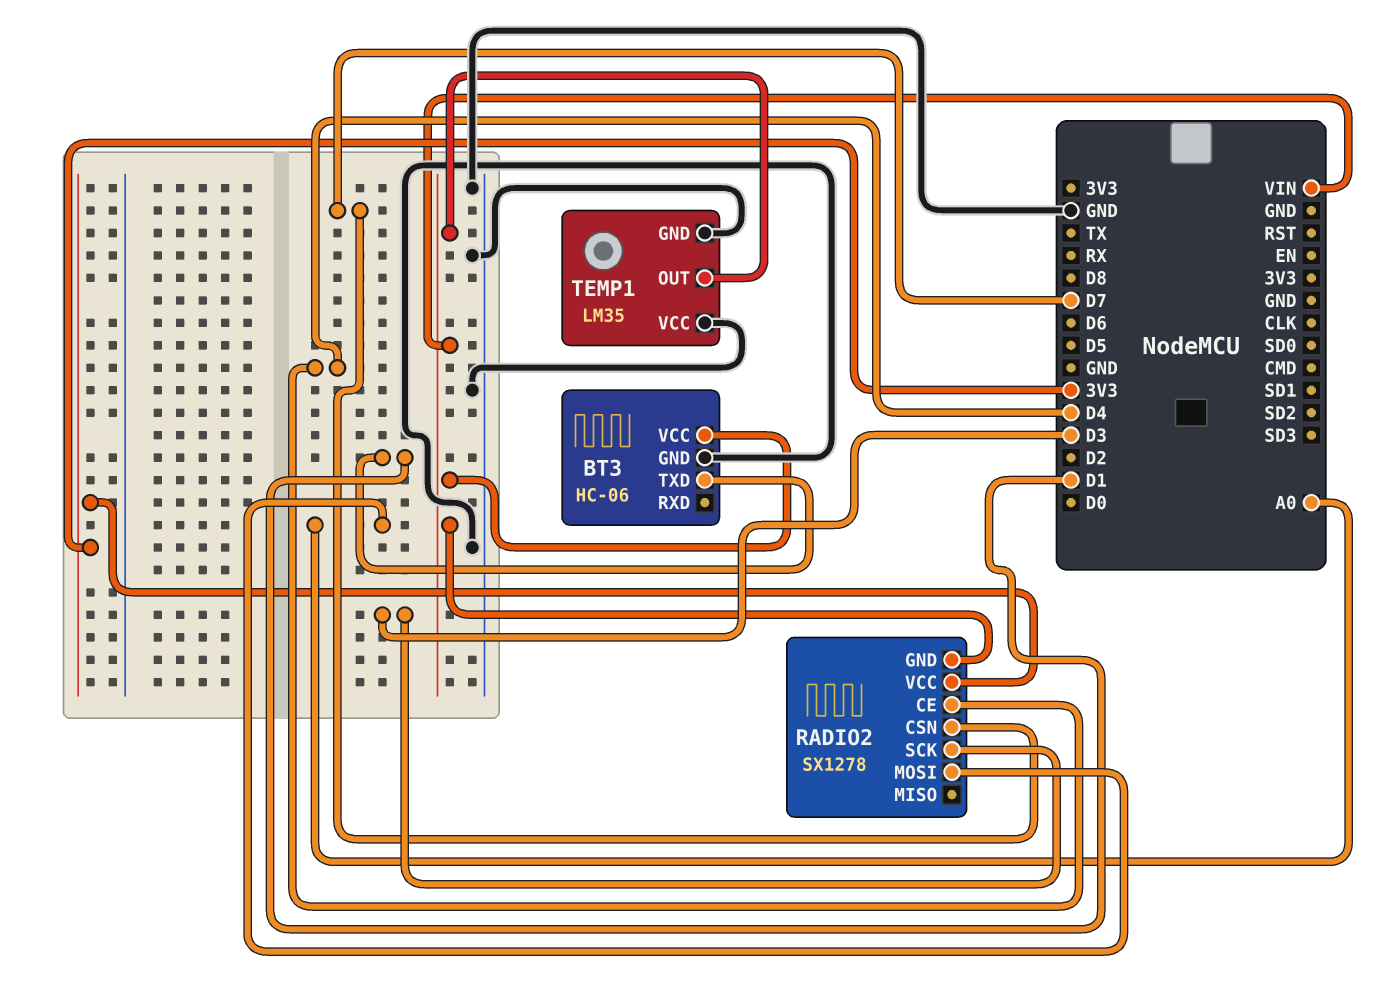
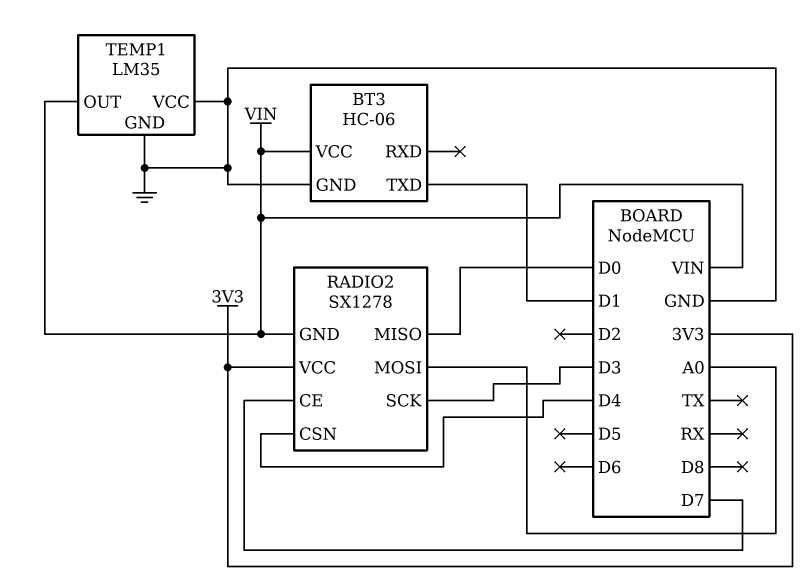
RADIO2 pin CE: D4 -> D7
RADIO2 pin CSN: D7 -> D4
RADIO2 pin MISO: none -> D0

